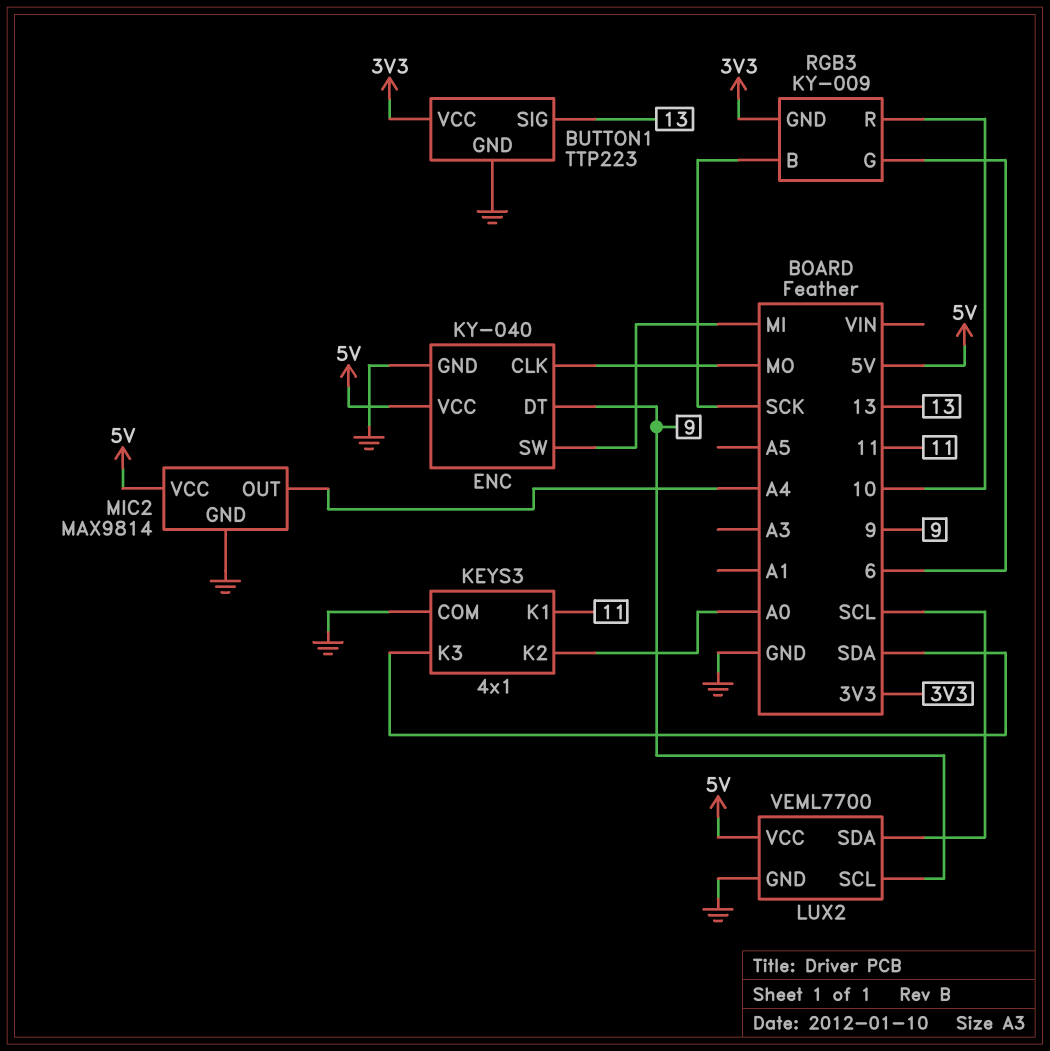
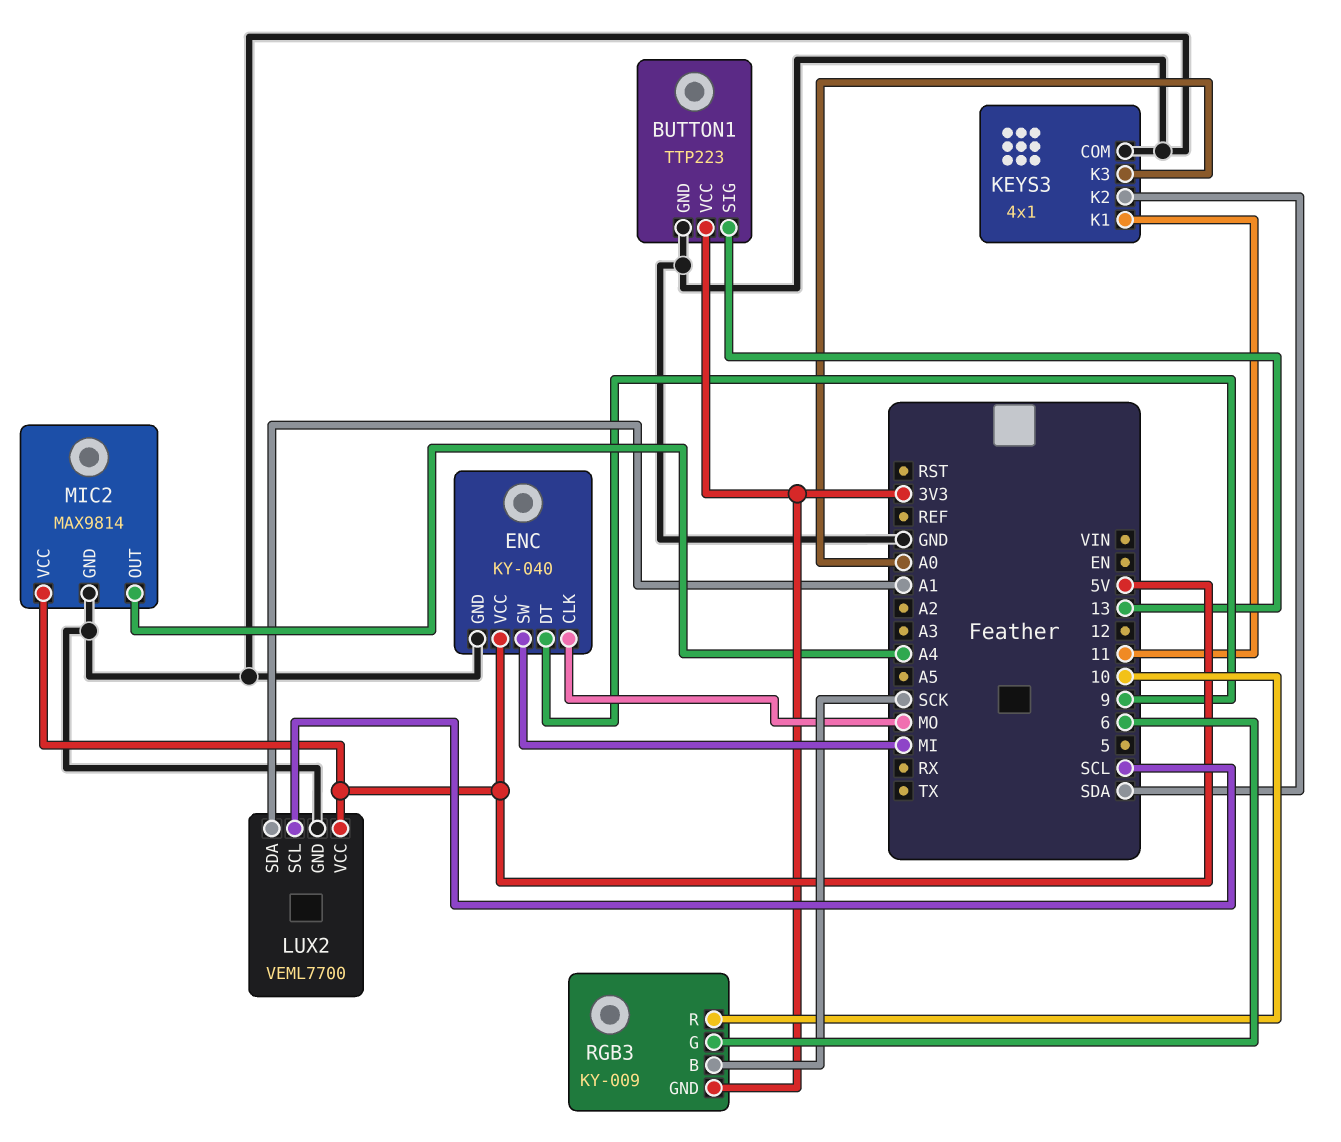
KEYS3 pin K2: A0 -> SDA
KEYS3 pin K3: SDA -> A0
LUX2 pin SCL: 9 -> SCL
LUX2 pin SDA: SCL -> A1

